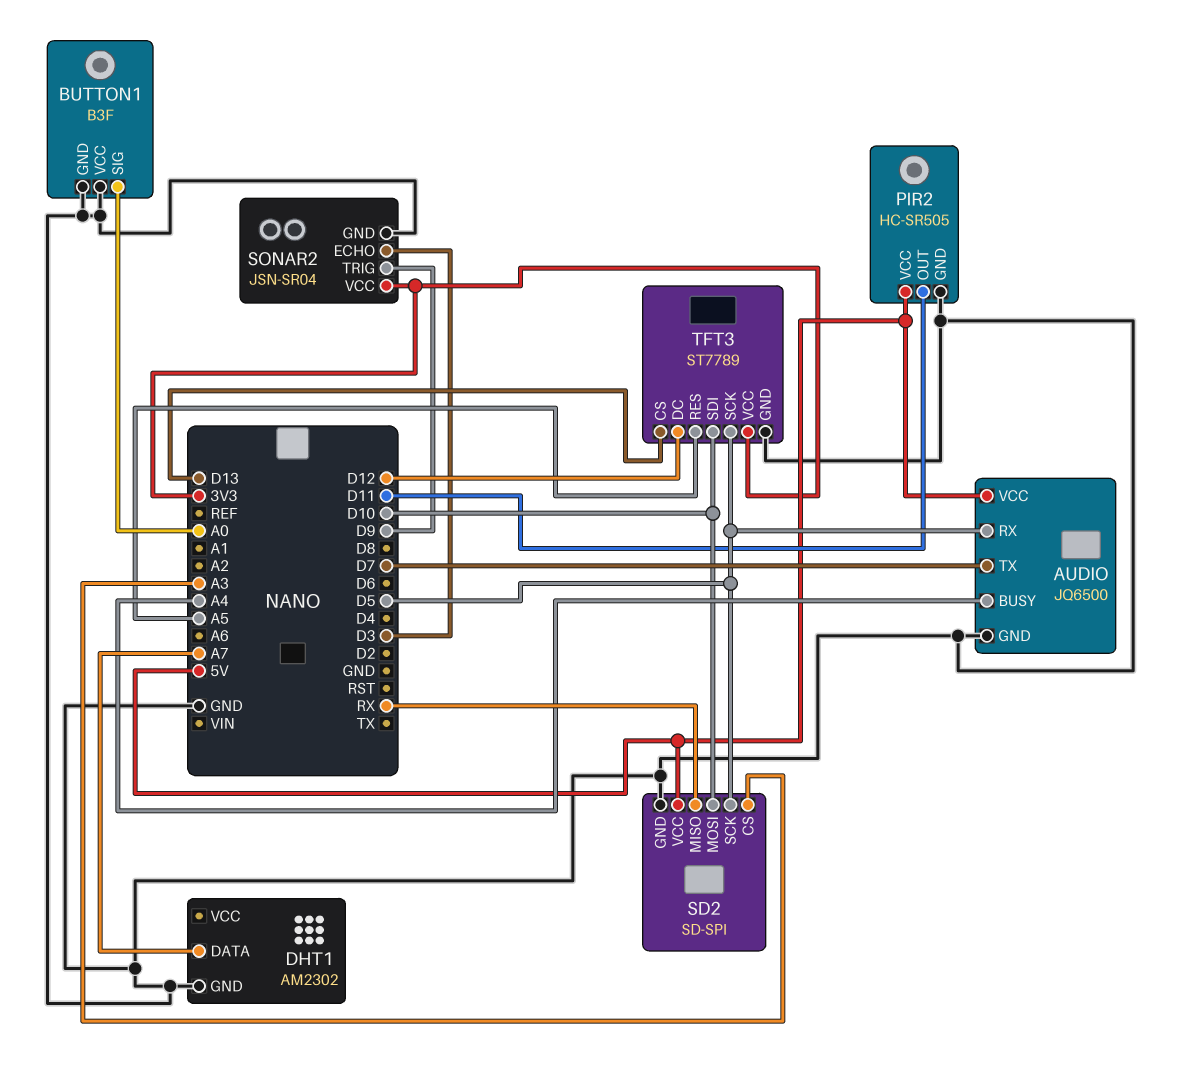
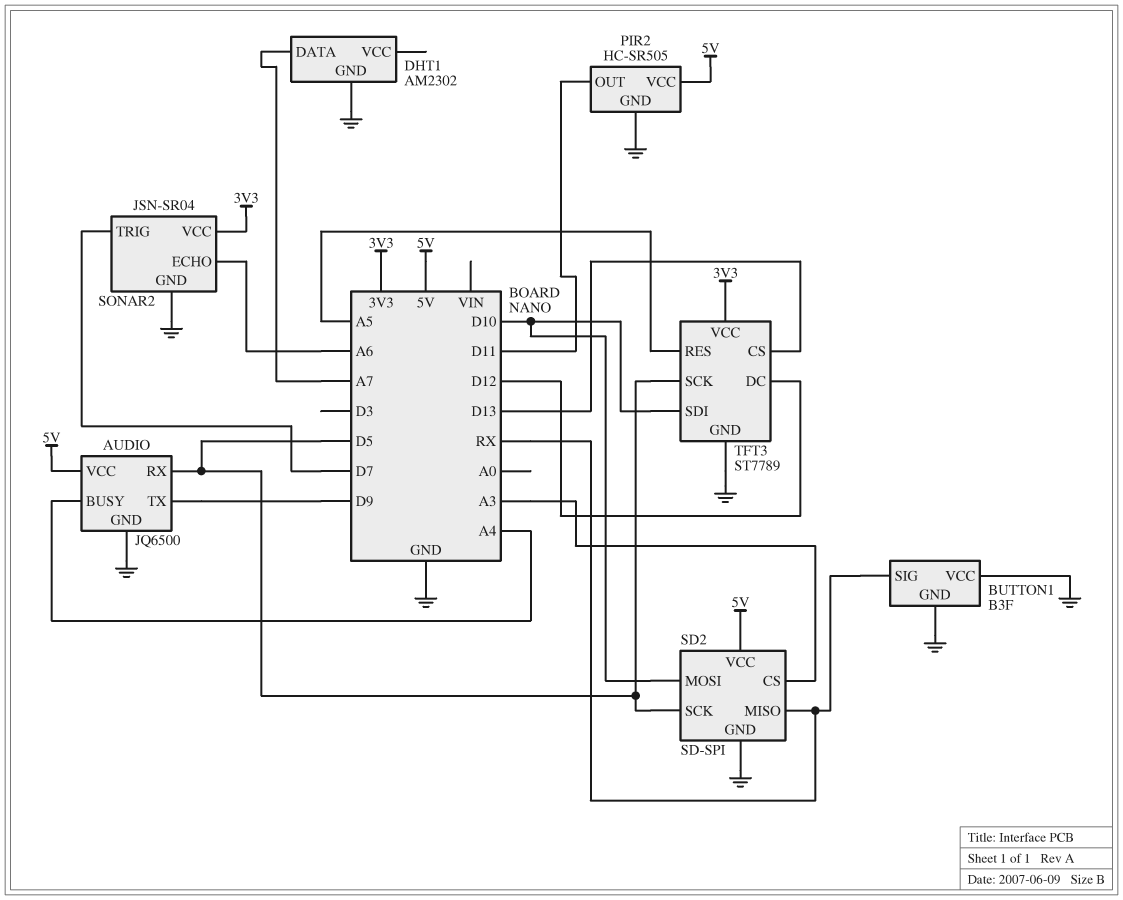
AUDIO pin TX: D7 -> D9
BUTTON1 pin SIG: A0 -> RX
SONAR2 pin ECHO: D3 -> A6
SONAR2 pin TRIG: D9 -> D7

